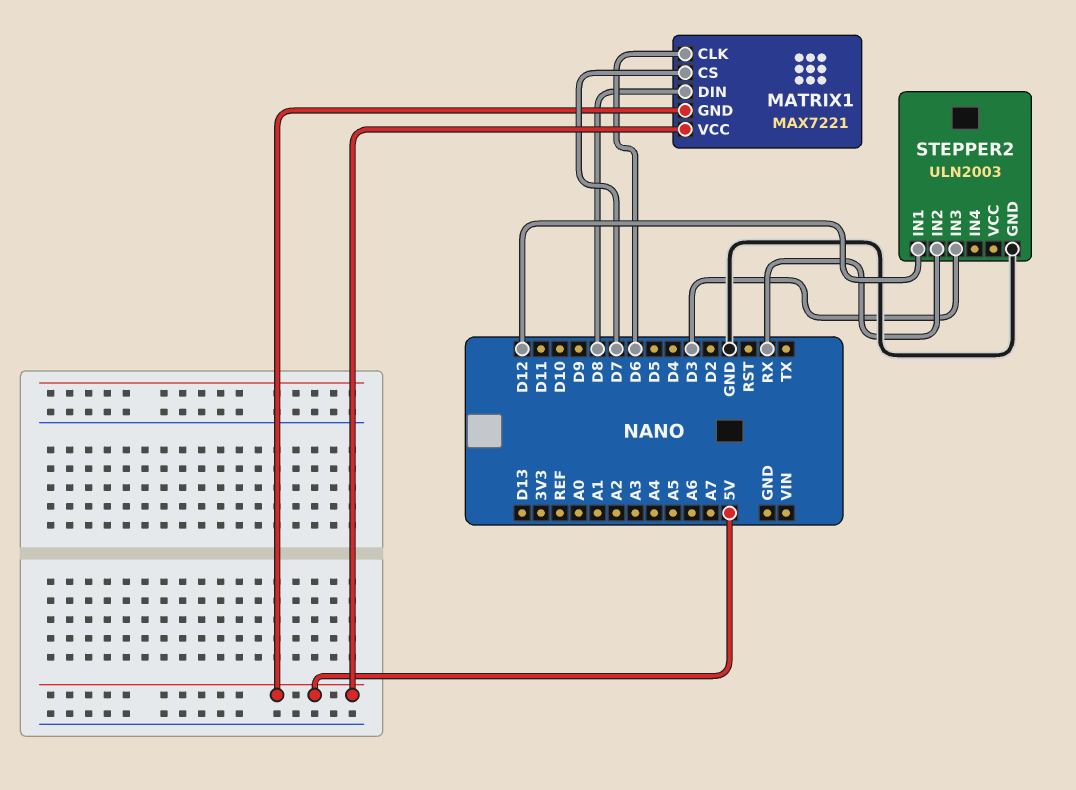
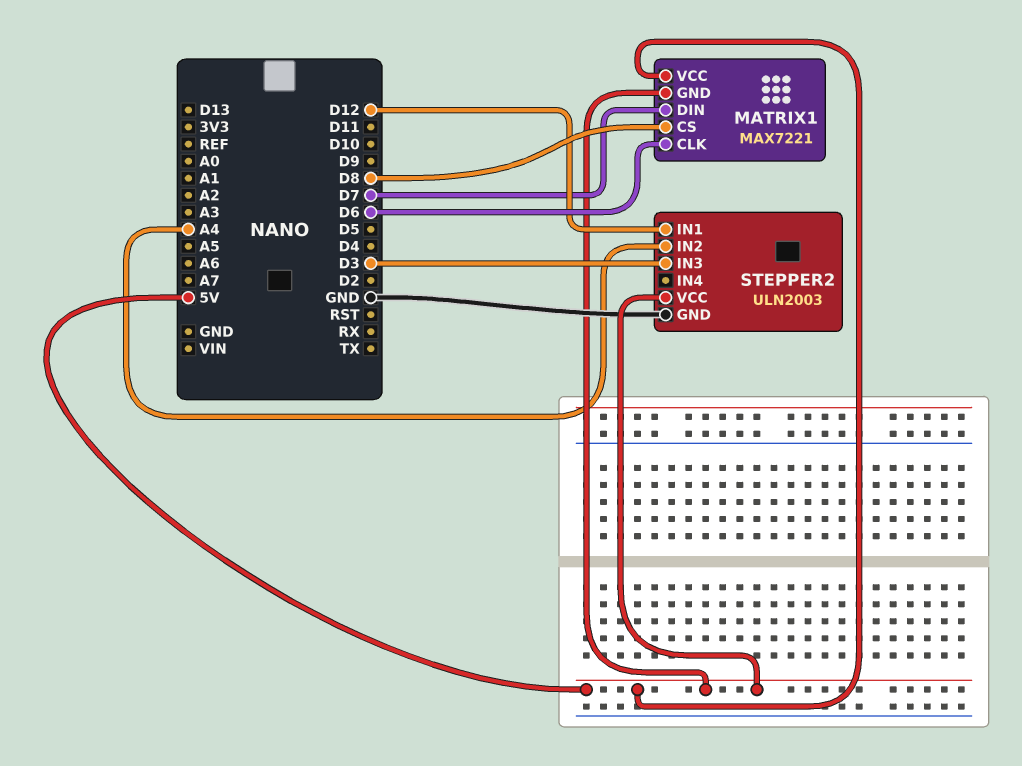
MATRIX1 pin CS: D7 -> D8
MATRIX1 pin DIN: D8 -> D7
STEPPER2 pin IN2: RX -> A4
STEPPER2 pin VCC: none -> 5V

